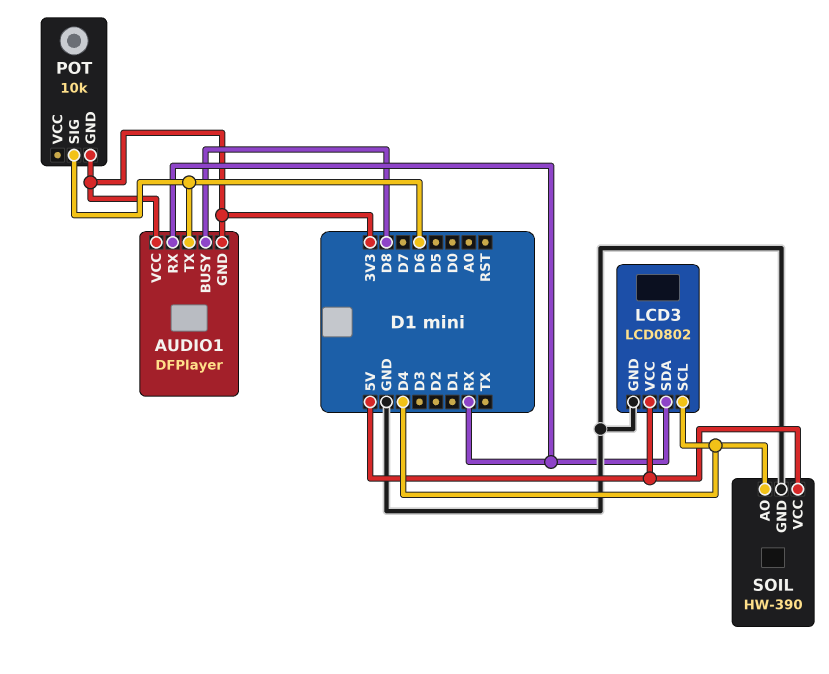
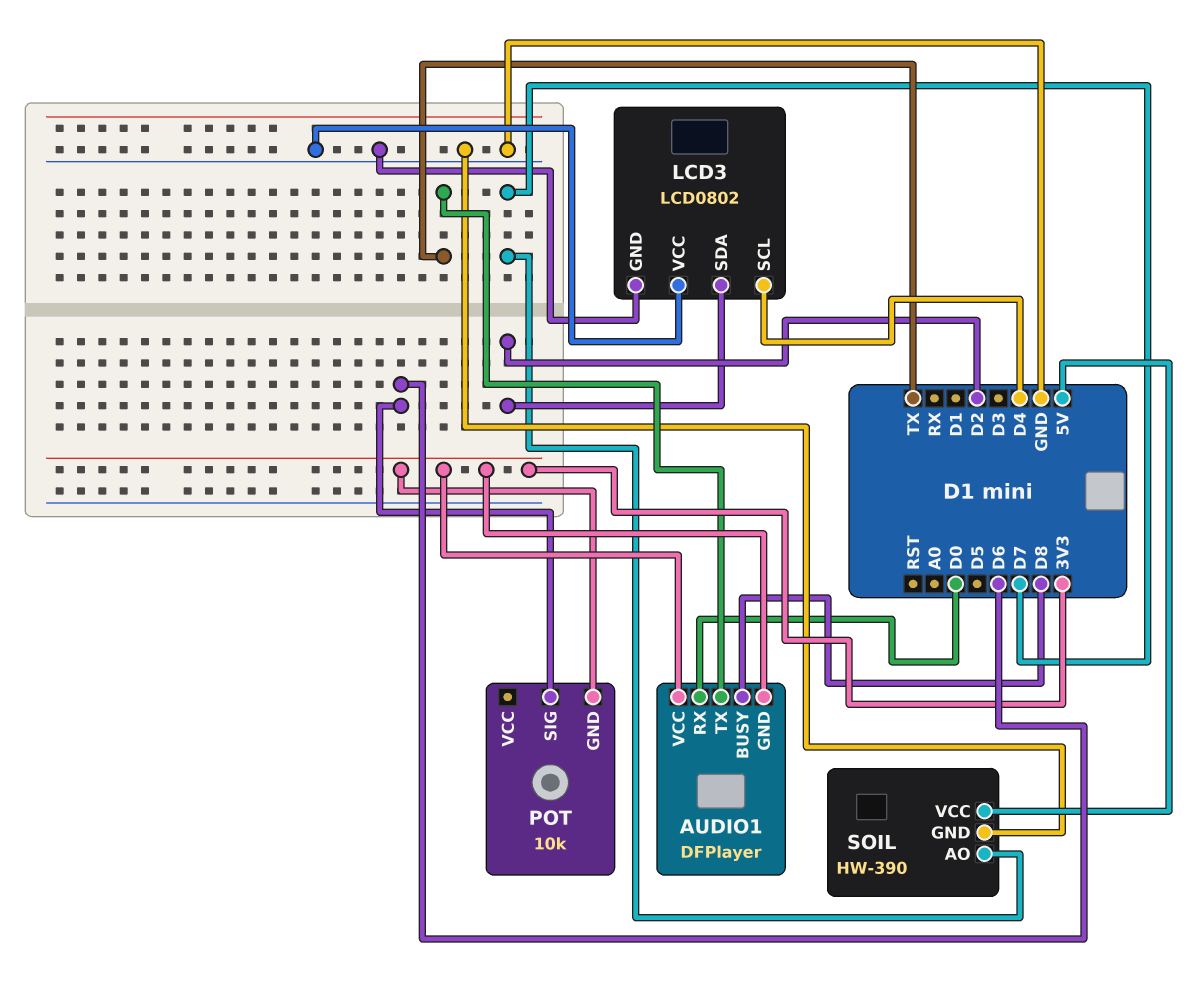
AUDIO1 pin RX: RX -> D0
AUDIO1 pin TX: D6 -> TX
LCD3 pin SDA: RX -> D2
LCD3 pin VCC: 5V -> GND
SOIL pin AO: D4 -> D7

